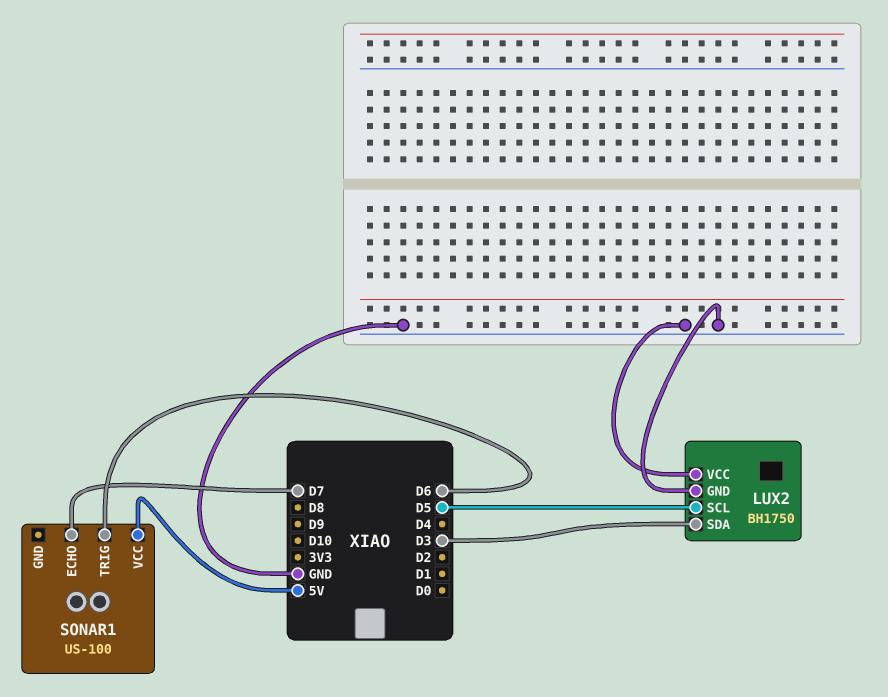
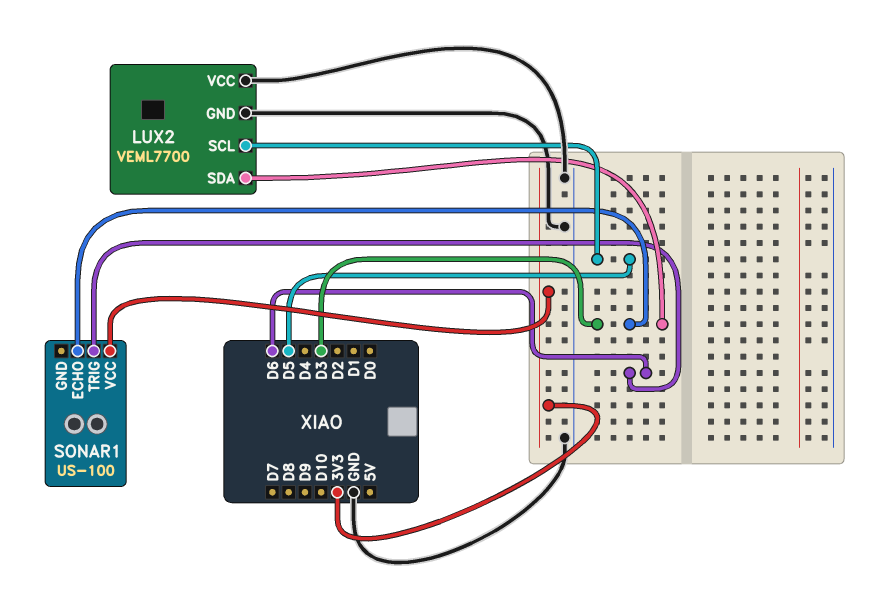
LUX2: BH1750 -> VEML7700
SONAR1 pin ECHO: D7 -> D3
SONAR1 pin VCC: 5V -> 3V3

